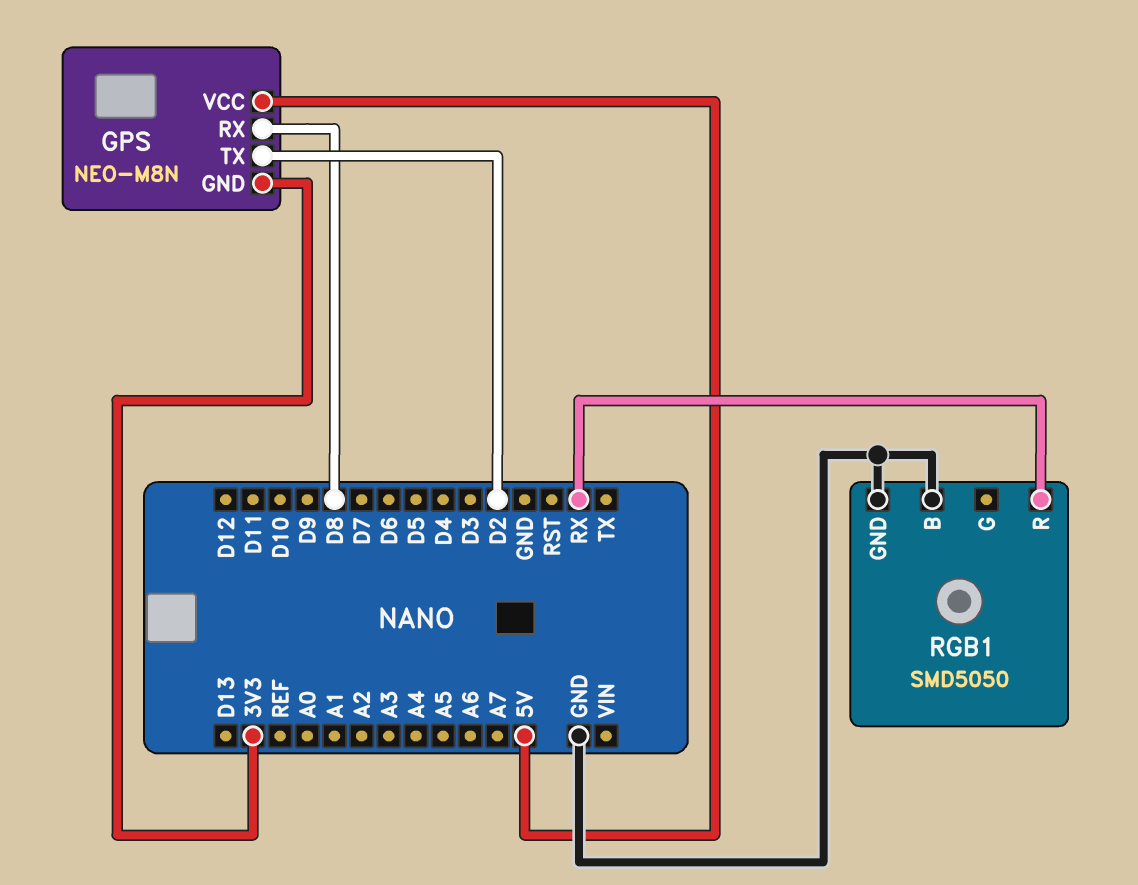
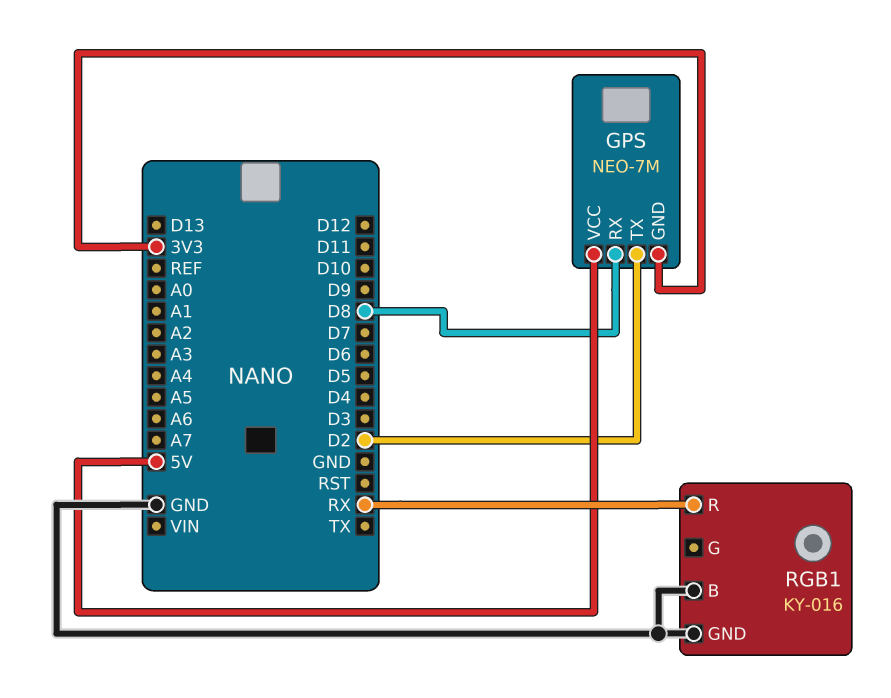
GPS: NEO-M8N -> NEO-7M
RGB1: SMD5050 -> KY-016

